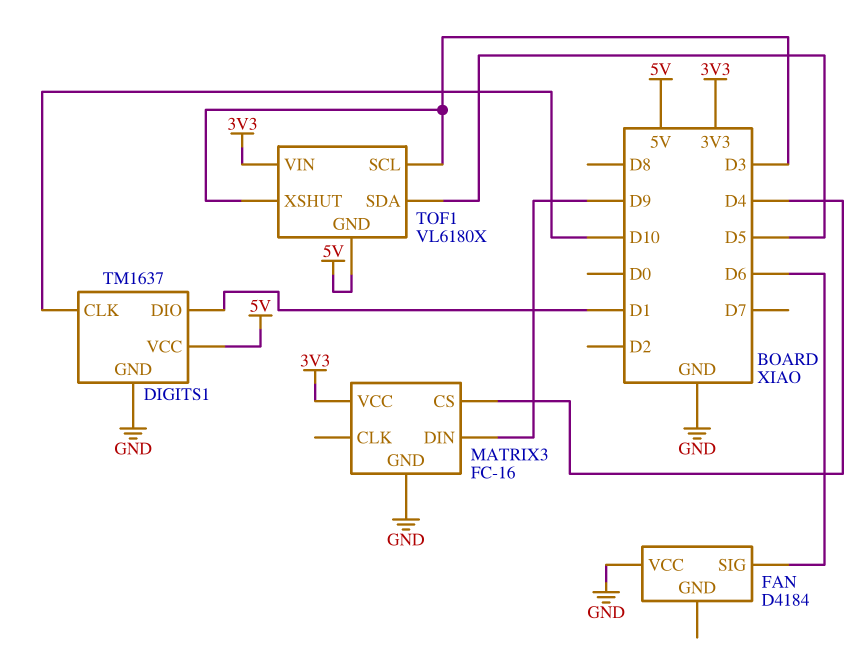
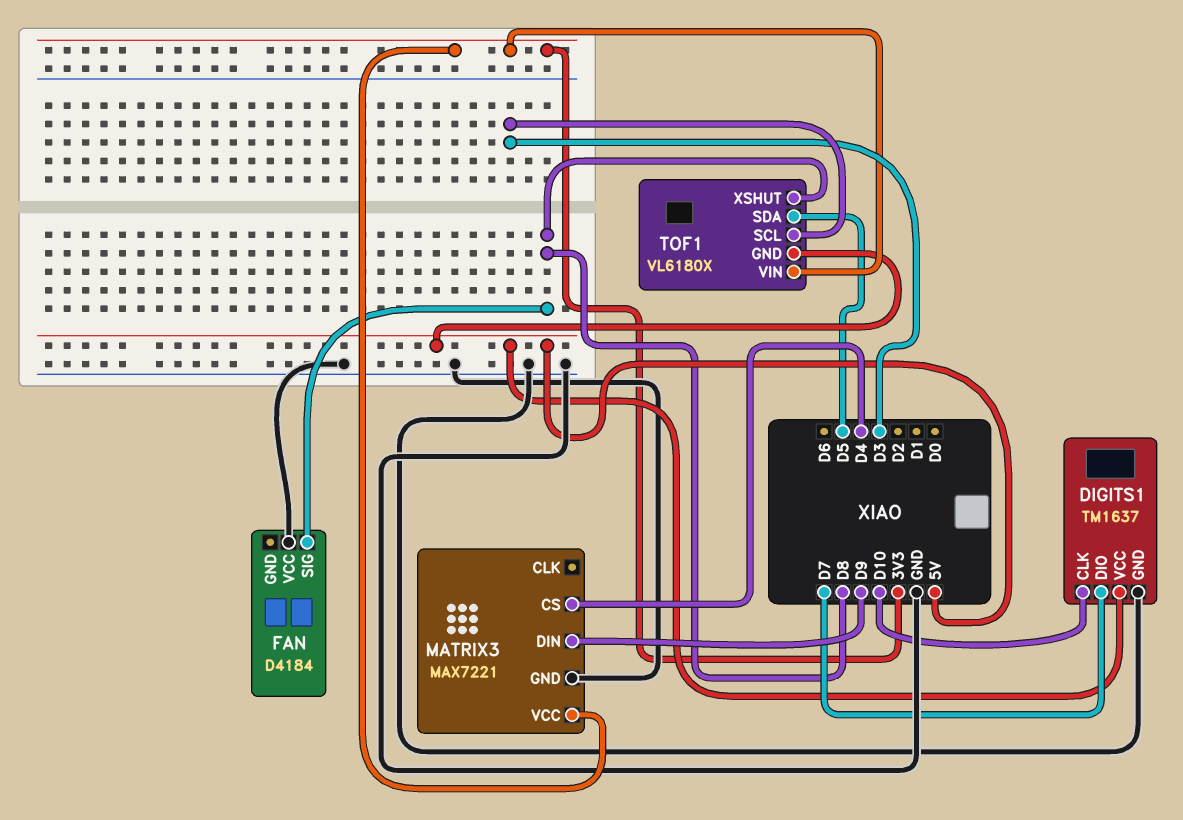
DIGITS1 pin DIO: D1 -> D7
FAN pin SIG: D6 -> D8
MATRIX3: FC-16 -> MAX7221
TOF1 pin XSHUT: D3 -> D8

